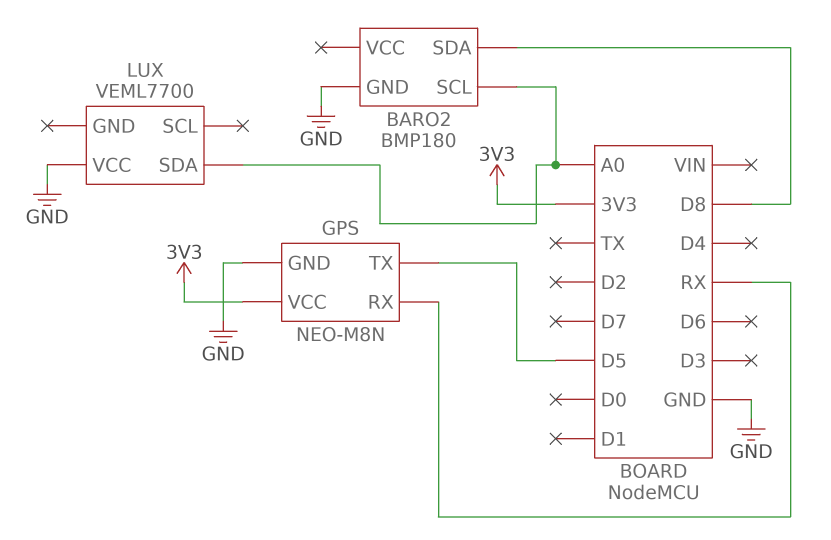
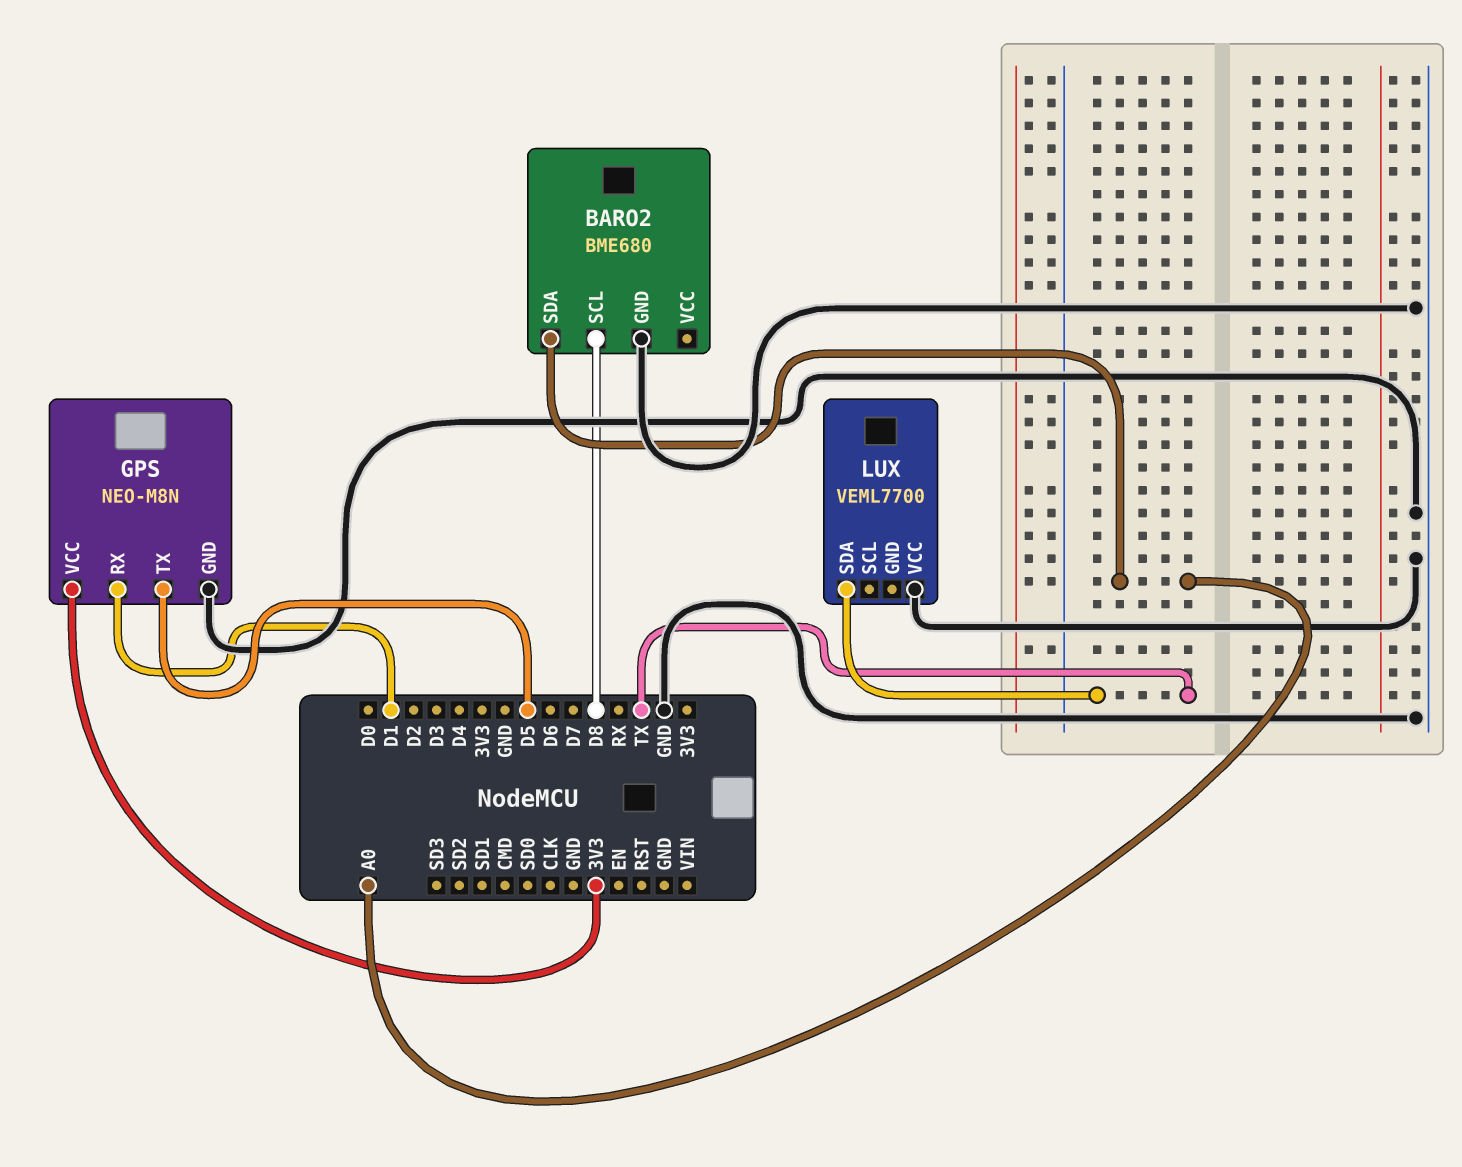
BARO2: BMP180 -> BME680
BARO2 pin SCL: A0 -> D8
BARO2 pin SDA: D8 -> A0
GPS pin RX: RX -> D1
LUX pin SDA: A0 -> TX

